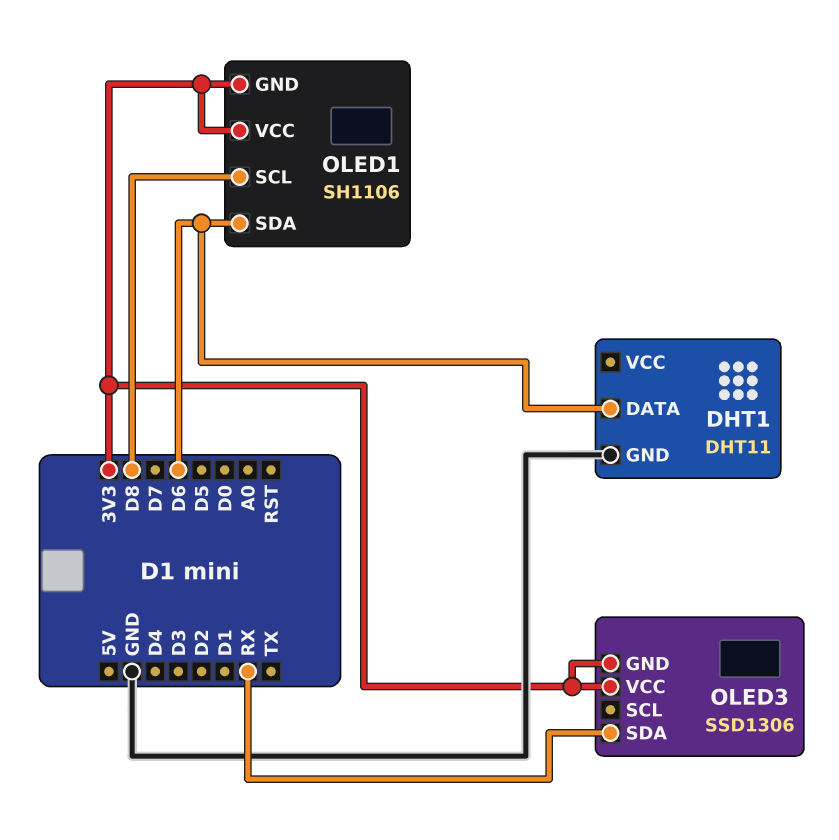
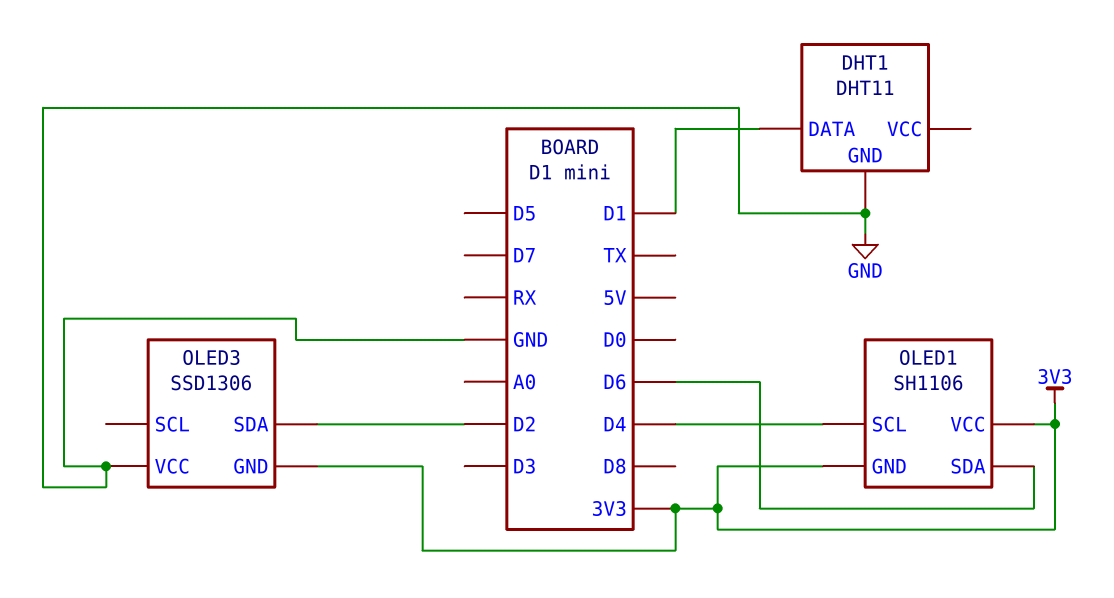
DHT1 pin DATA: D6 -> D1
OLED1 pin SCL: D8 -> D4
OLED3 pin SDA: RX -> D2
OLED3 pin VCC: 3V3 -> GND

